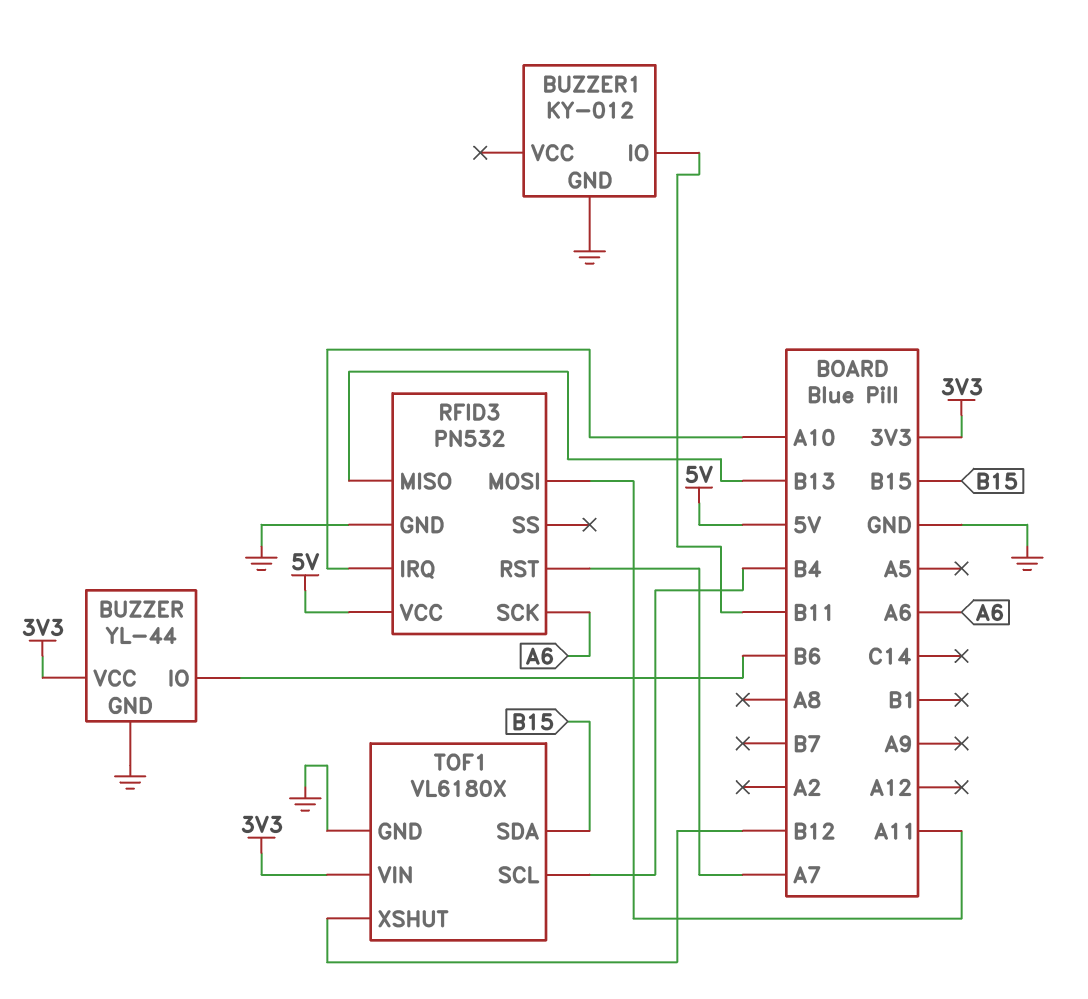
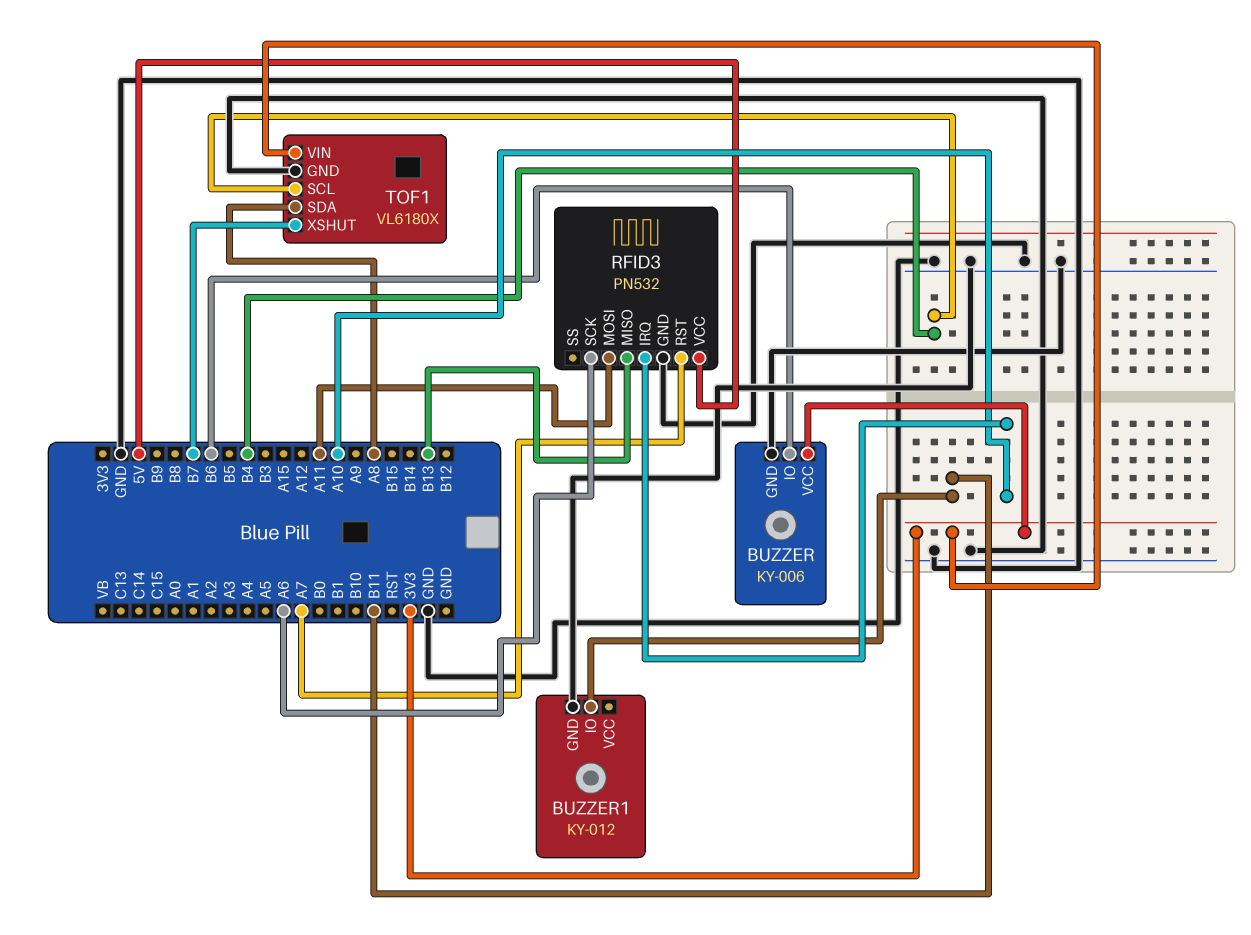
BUZZER: YL-44 -> KY-006
TOF1 pin SDA: B15 -> A8
TOF1 pin XSHUT: B12 -> B7

